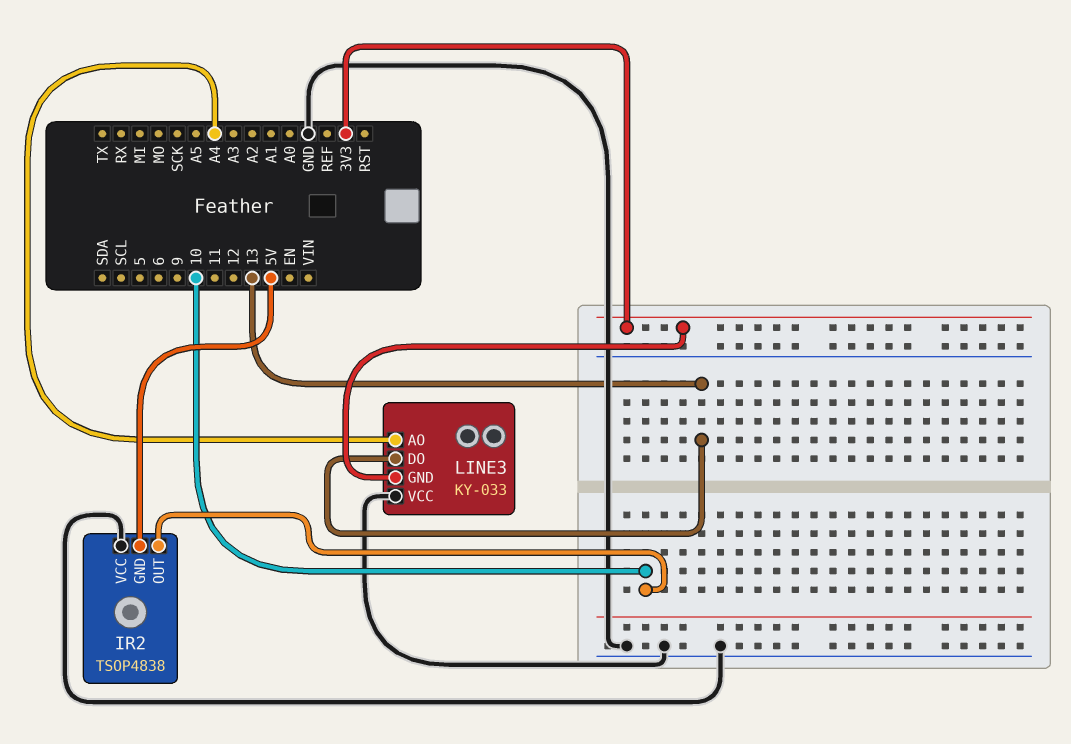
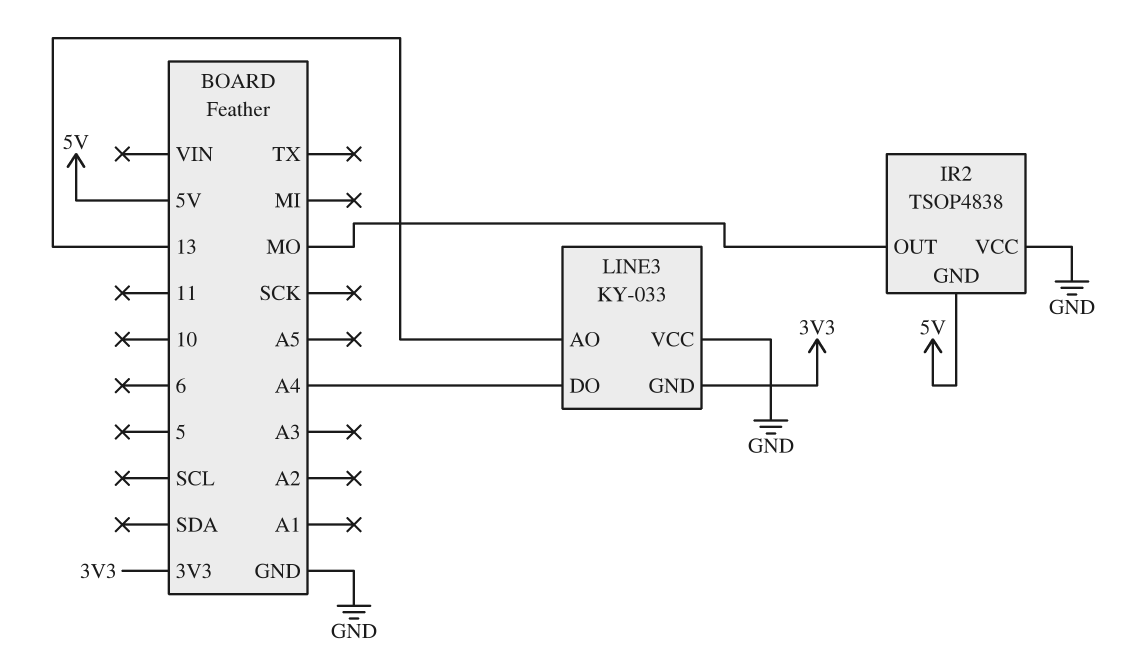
IR2 pin OUT: 10 -> MO
LINE3 pin AO: A4 -> 13
LINE3 pin DO: 13 -> A4

